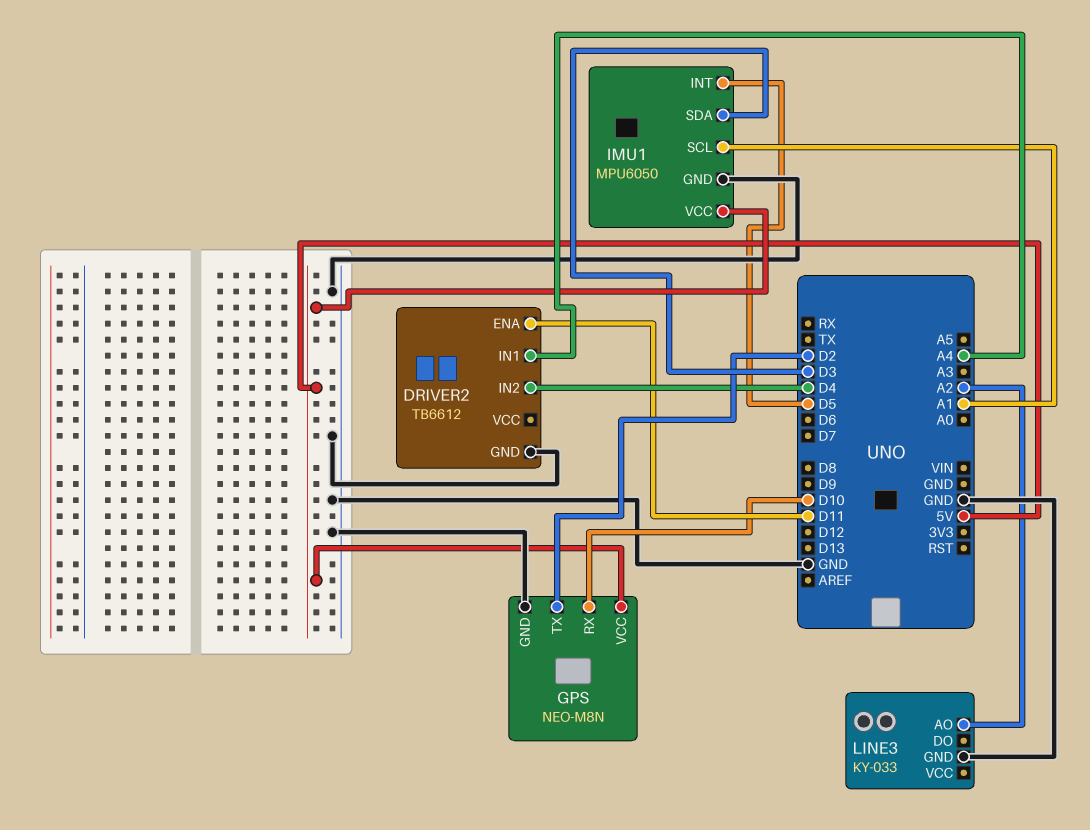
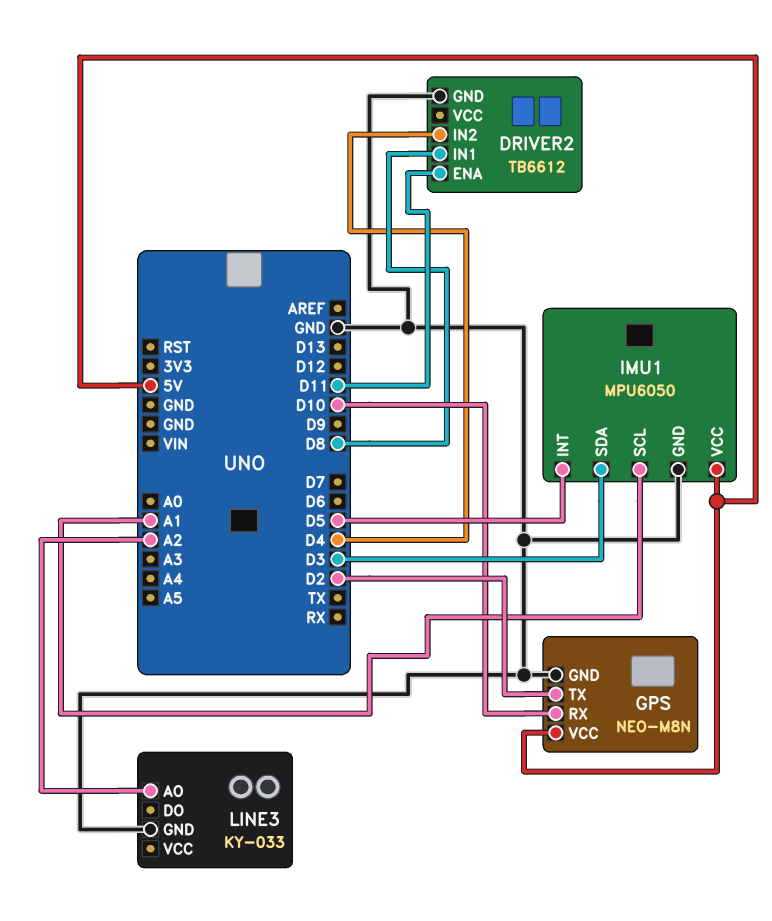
DRIVER2 pin IN1: A4 -> D8

